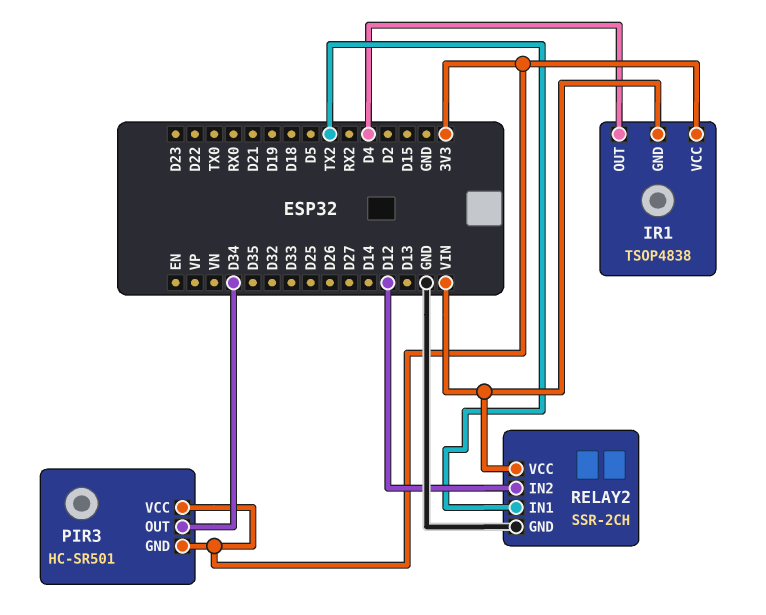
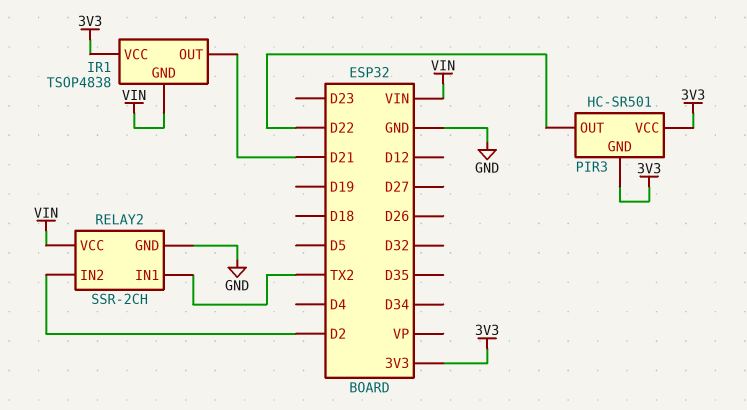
IR1 pin OUT: D4 -> D21
PIR3 pin OUT: D34 -> D22
RELAY2 pin IN2: D12 -> D2

